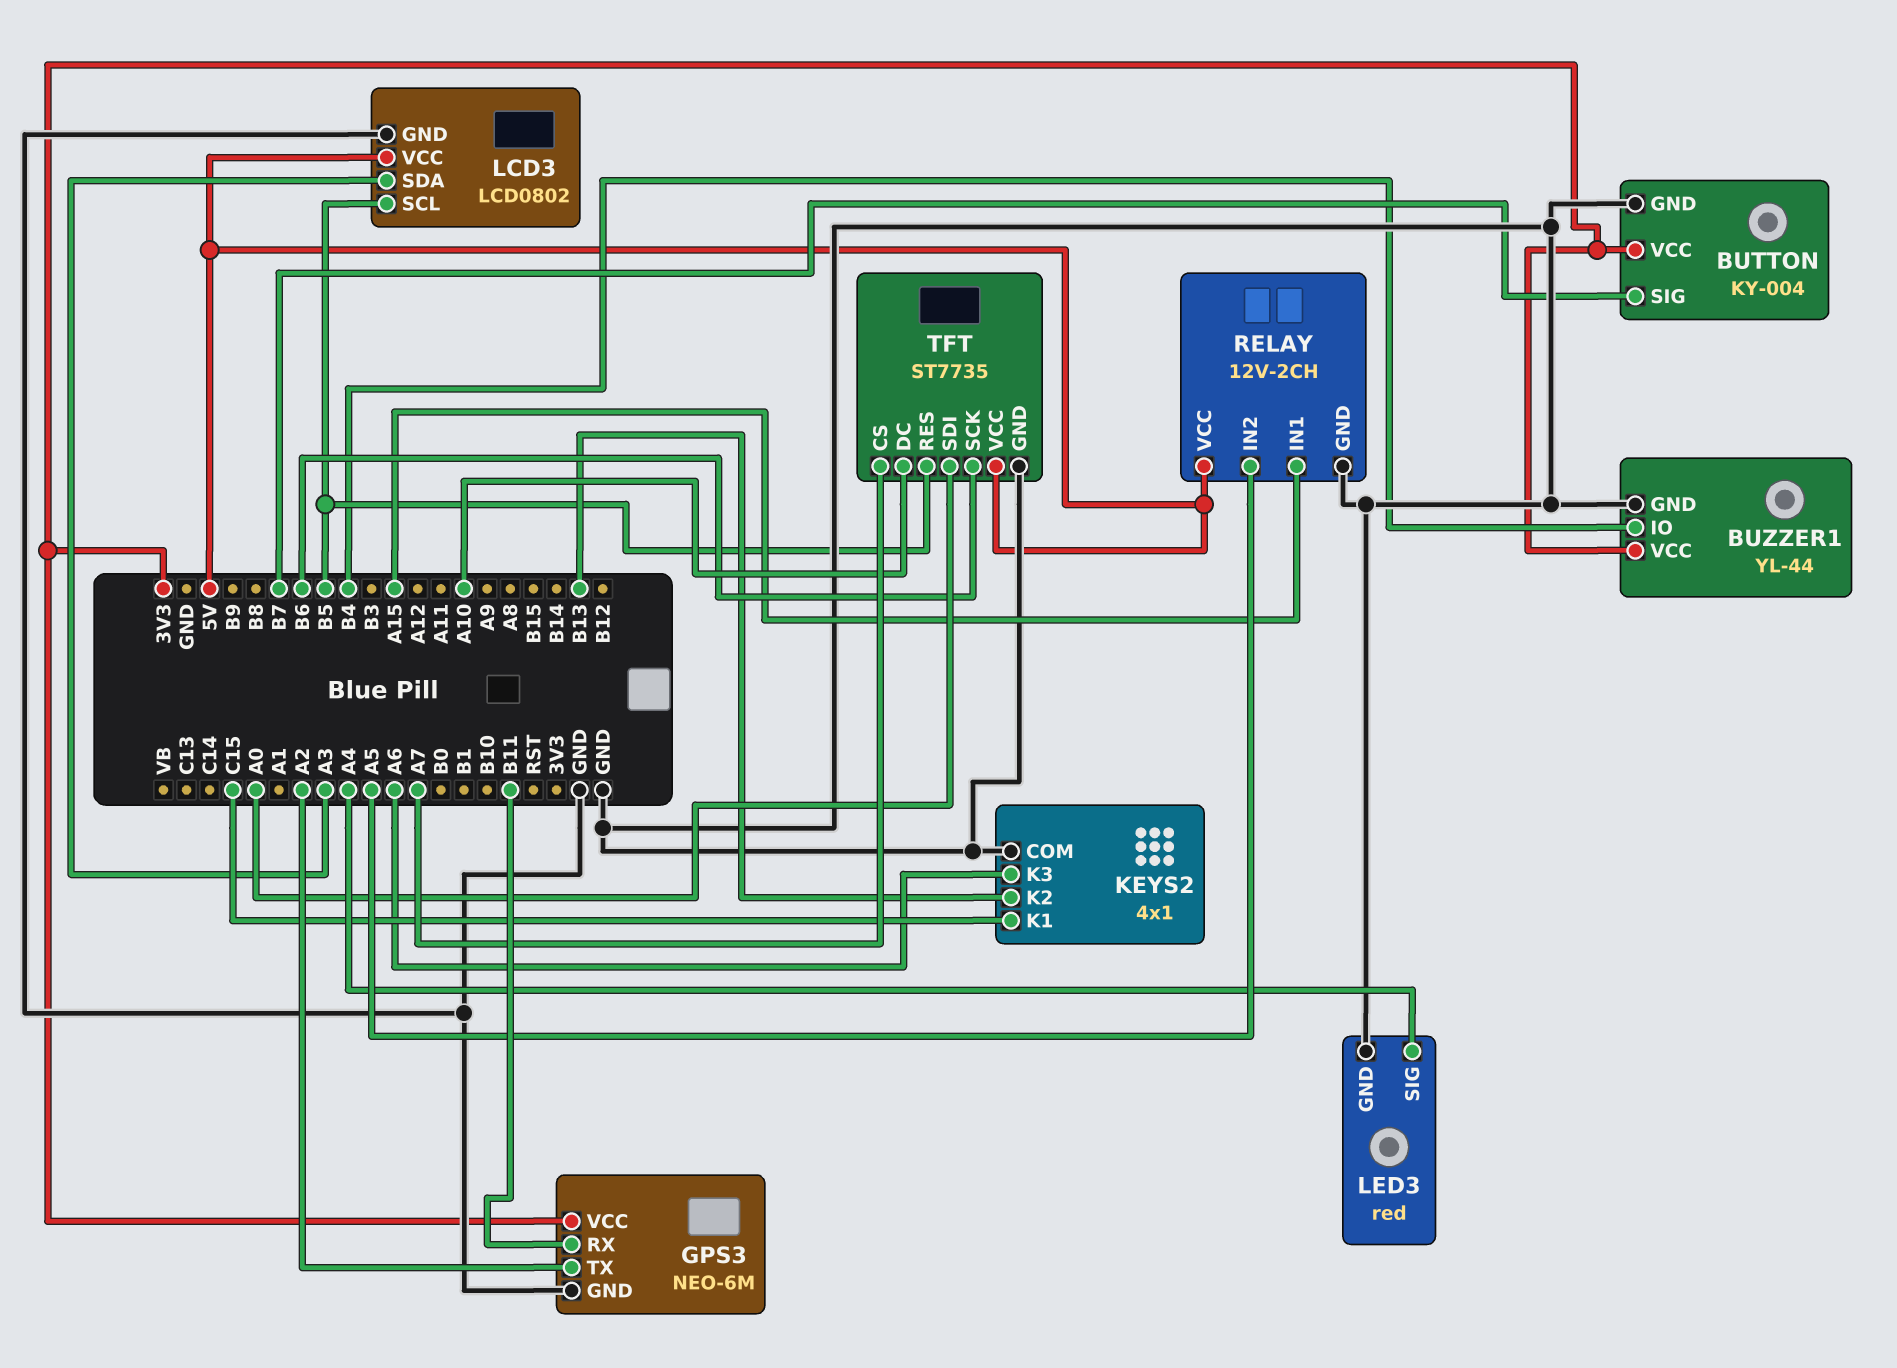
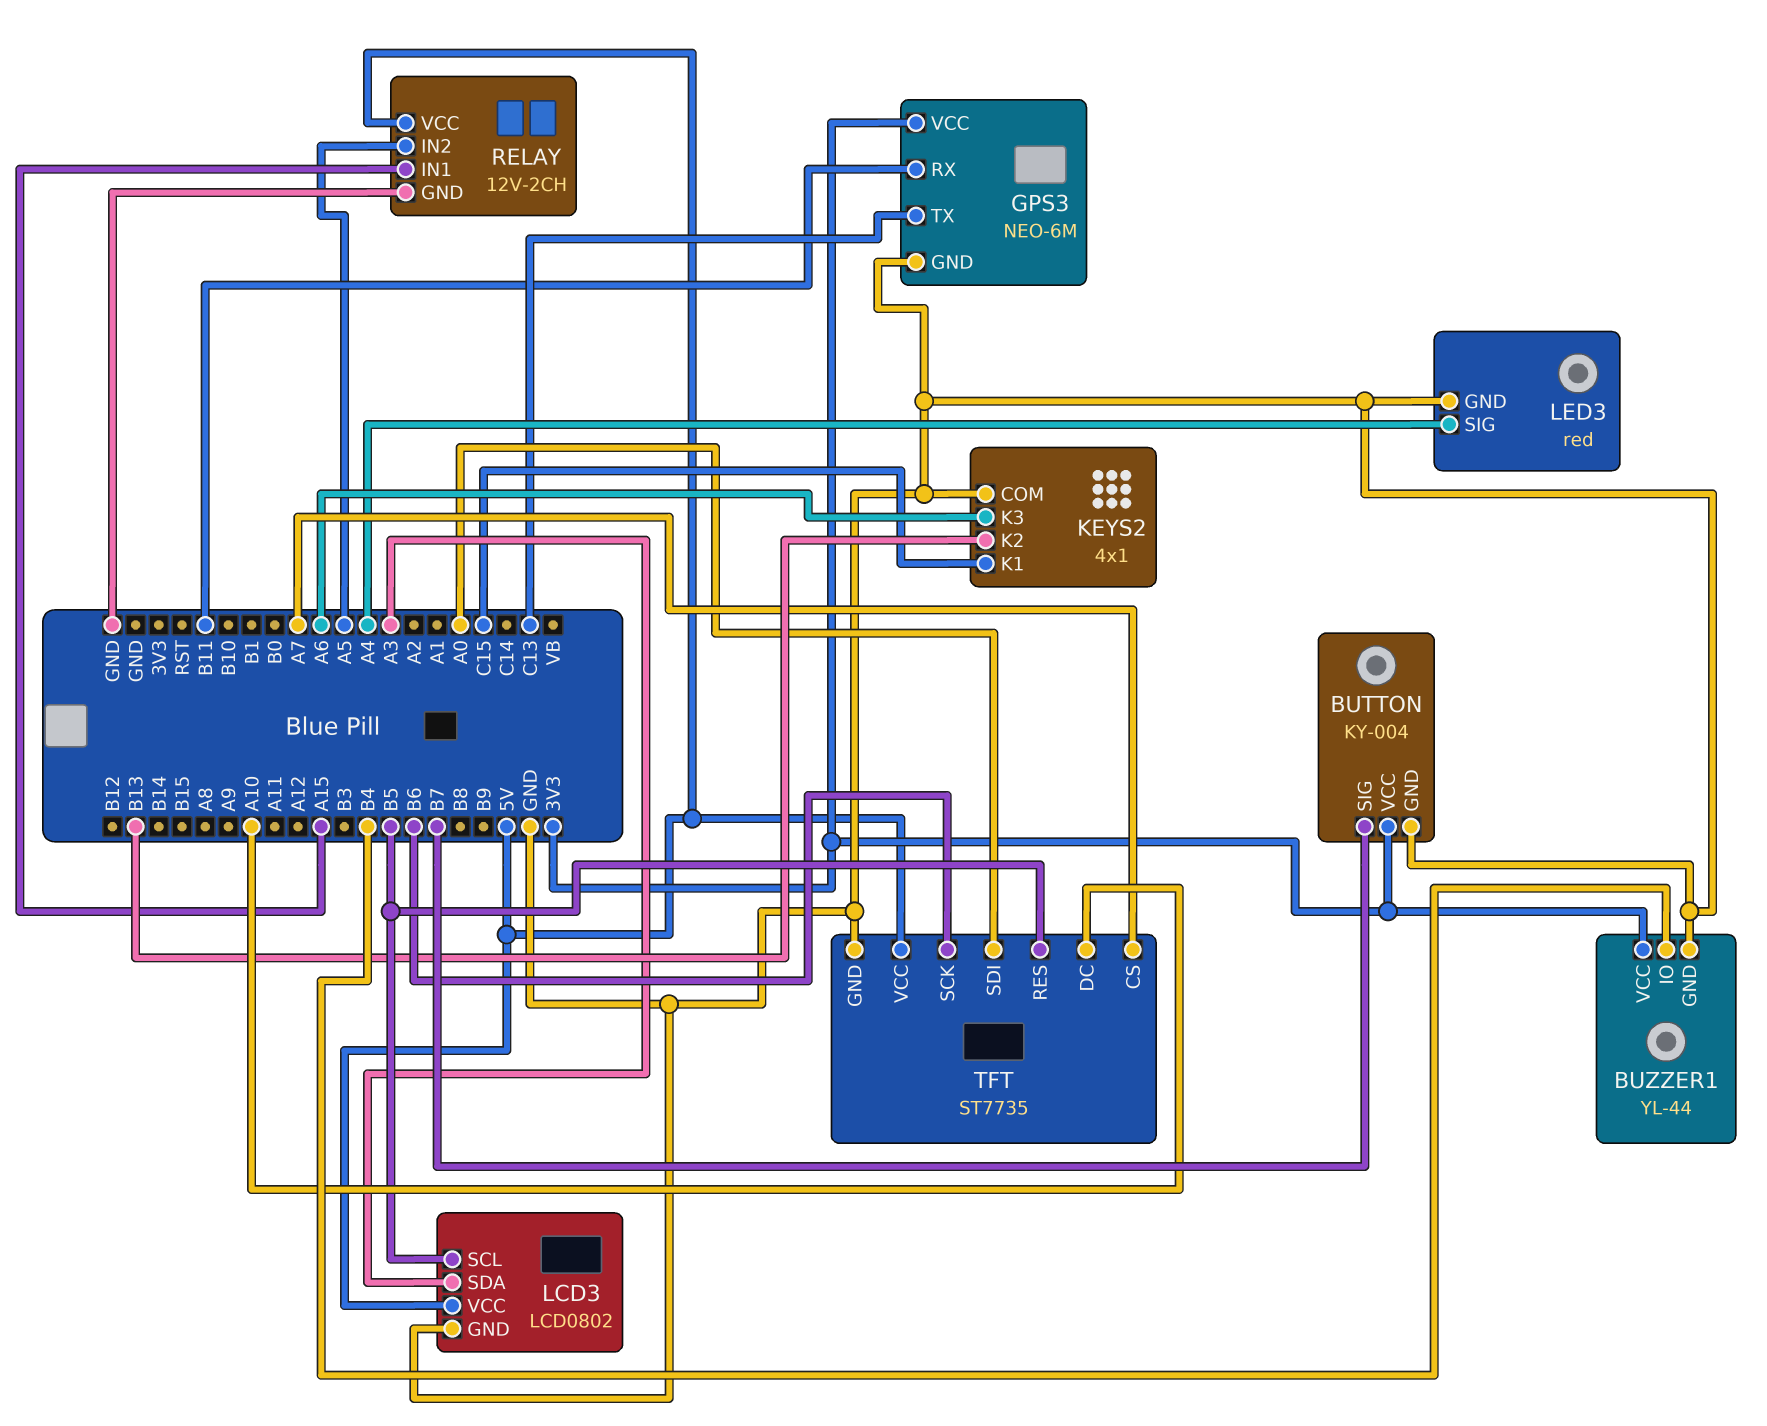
GPS3 pin TX: A2 -> C13

